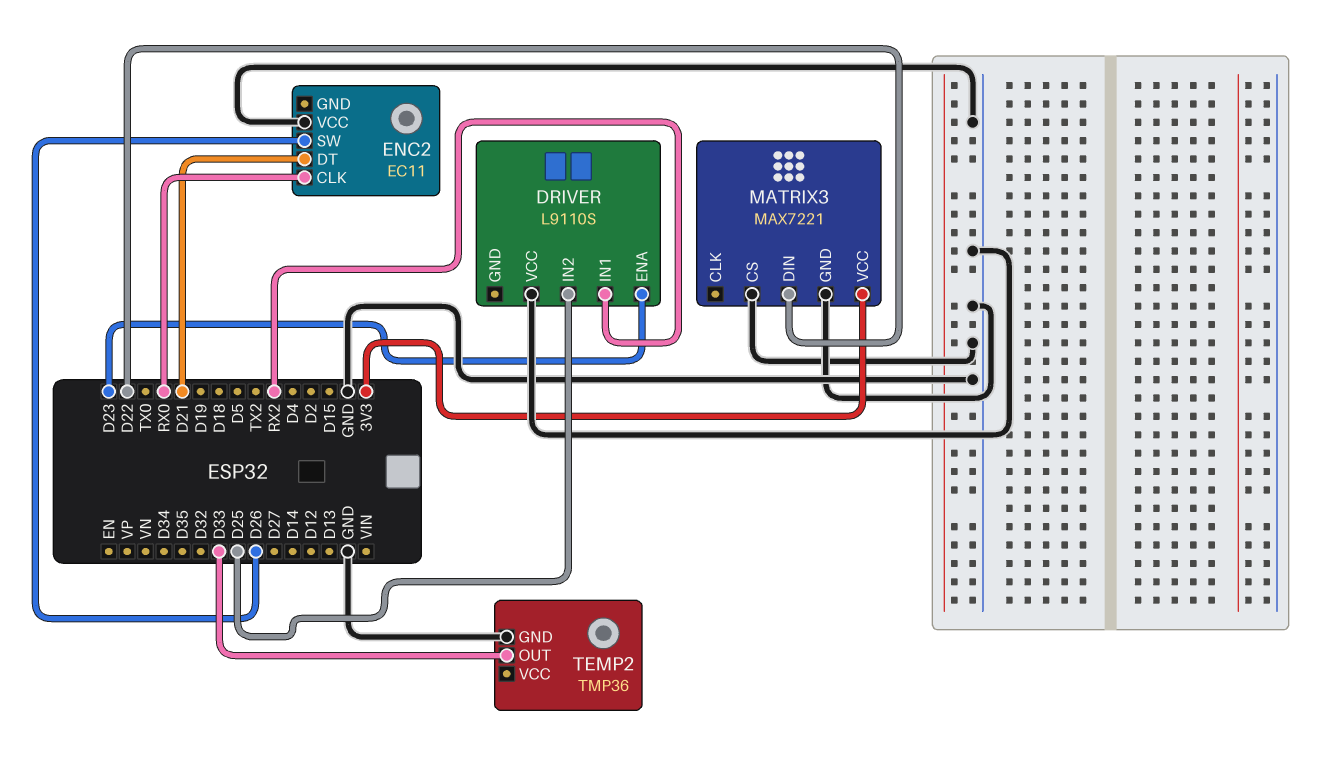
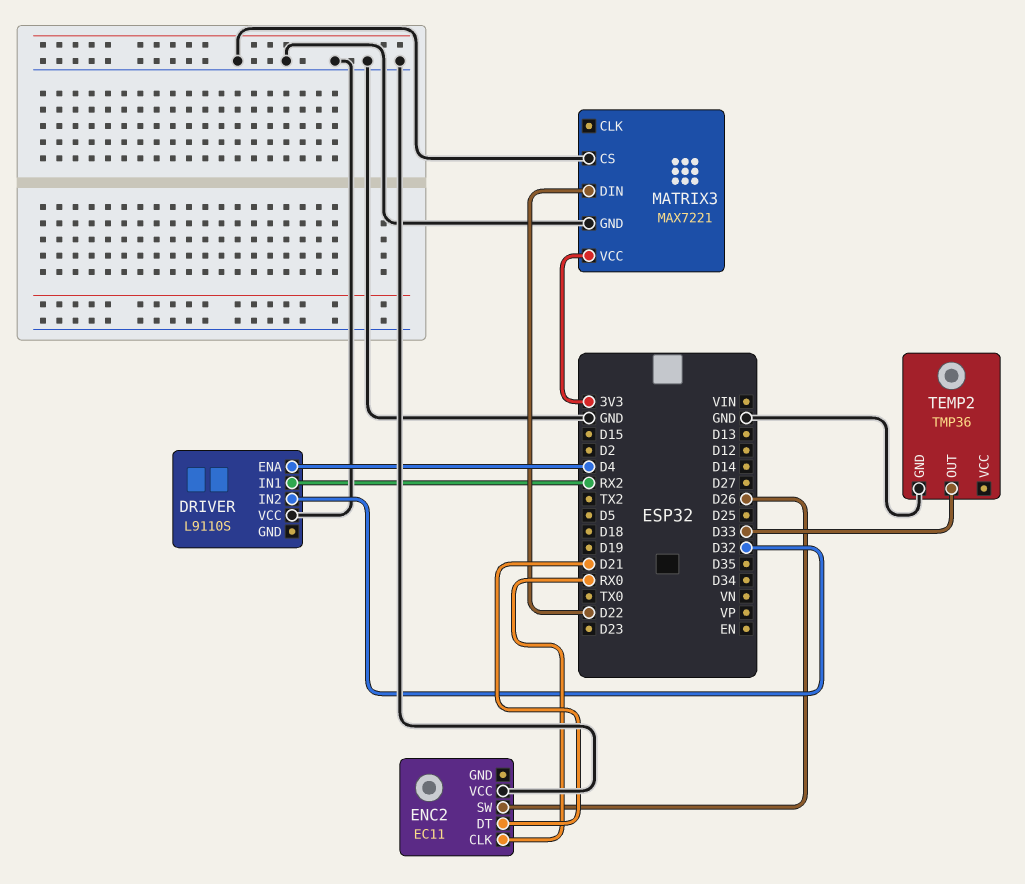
DRIVER pin ENA: D23 -> D4
DRIVER pin IN2: D25 -> D32

